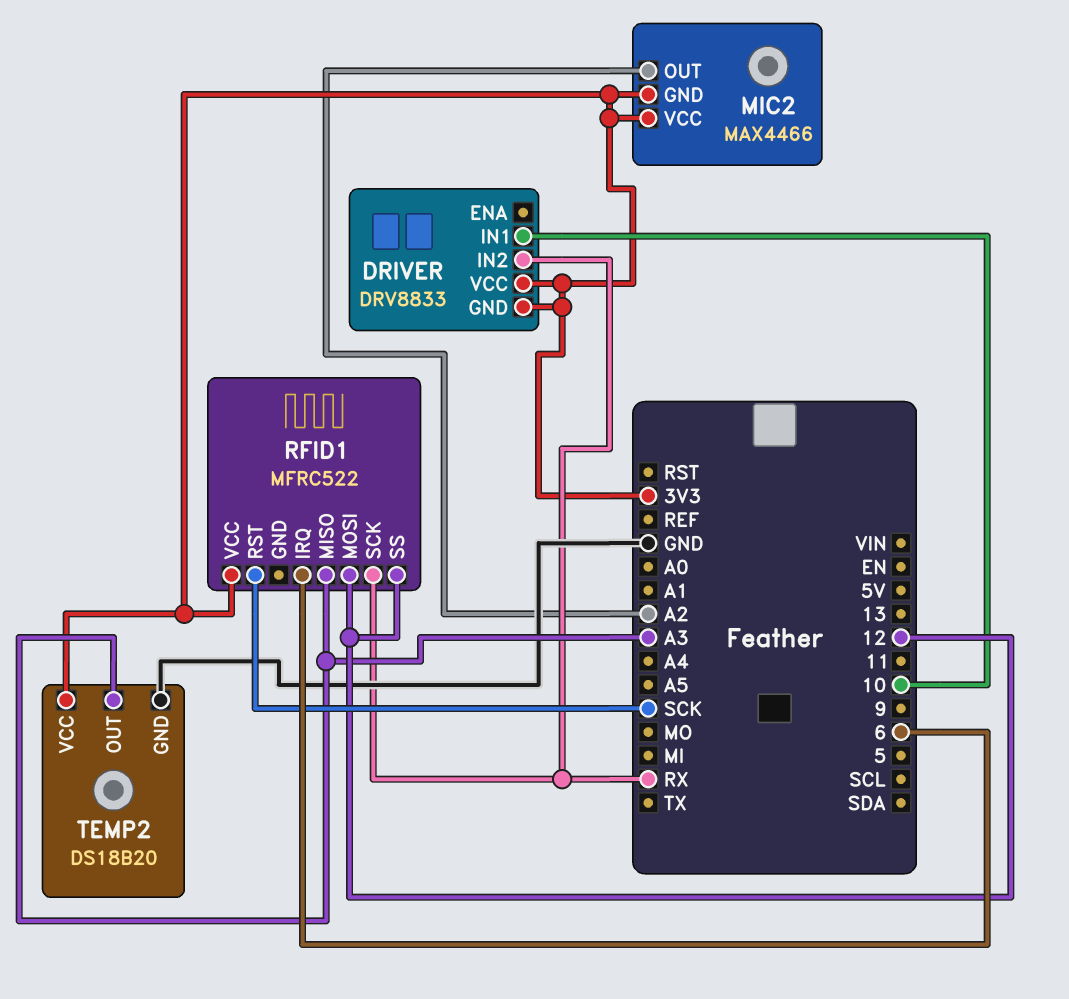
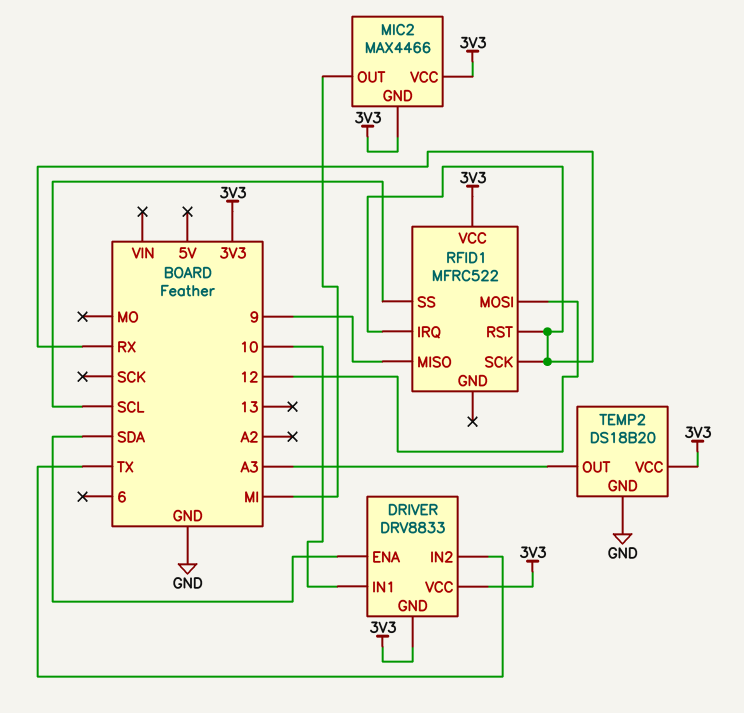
DRIVER pin ENA: none -> SDA
DRIVER pin IN2: RX -> TX
MIC2 pin OUT: A2 -> MI
RFID1 pin IRQ: 6 -> RX
RFID1 pin MISO: A3 -> 9
RFID1 pin RST: SCK -> RX
RFID1 pin SS: 12 -> SCL

